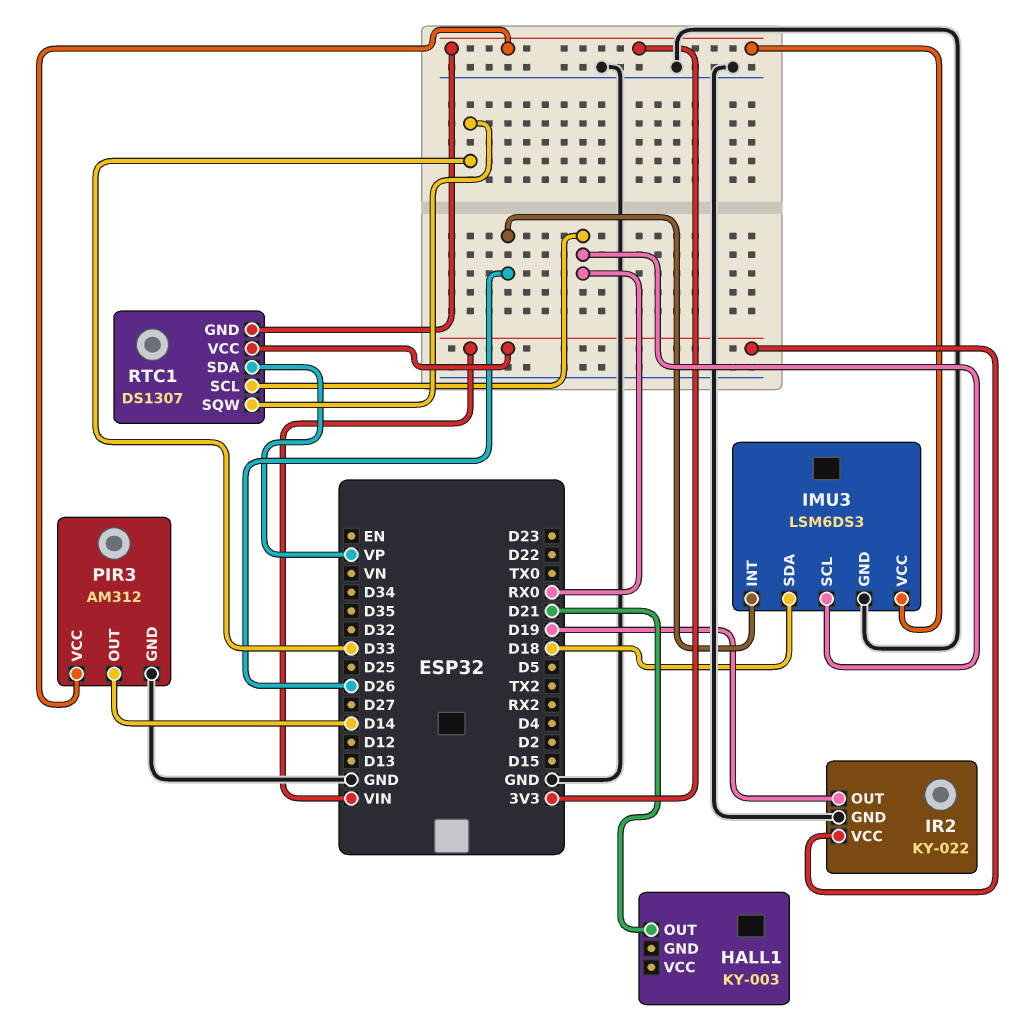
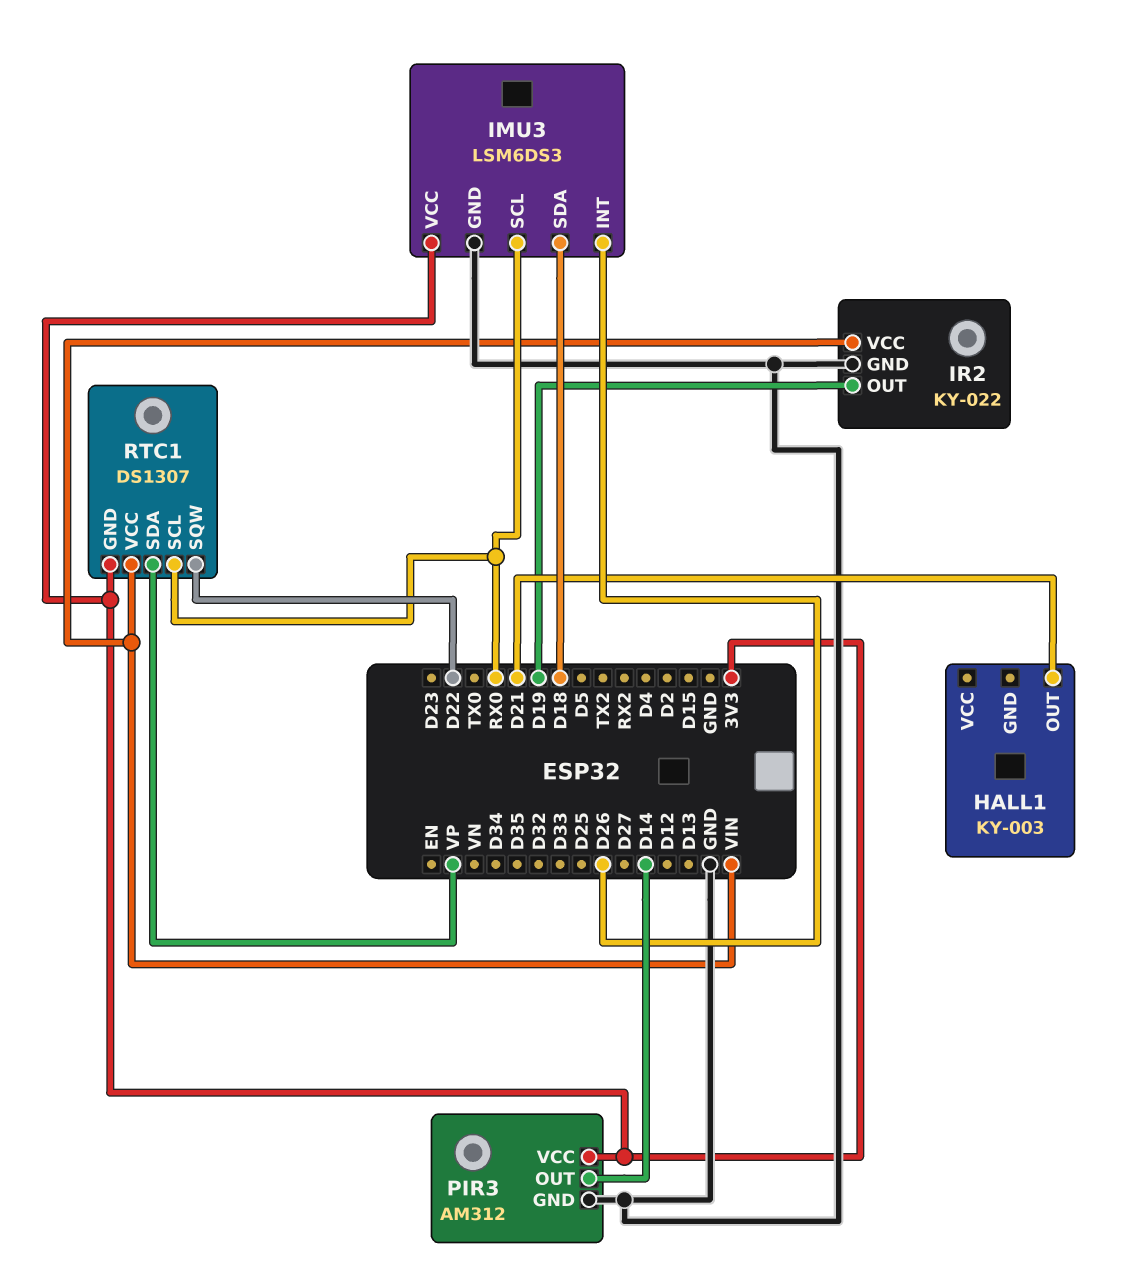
RTC1 pin SQW: D33 -> D22

